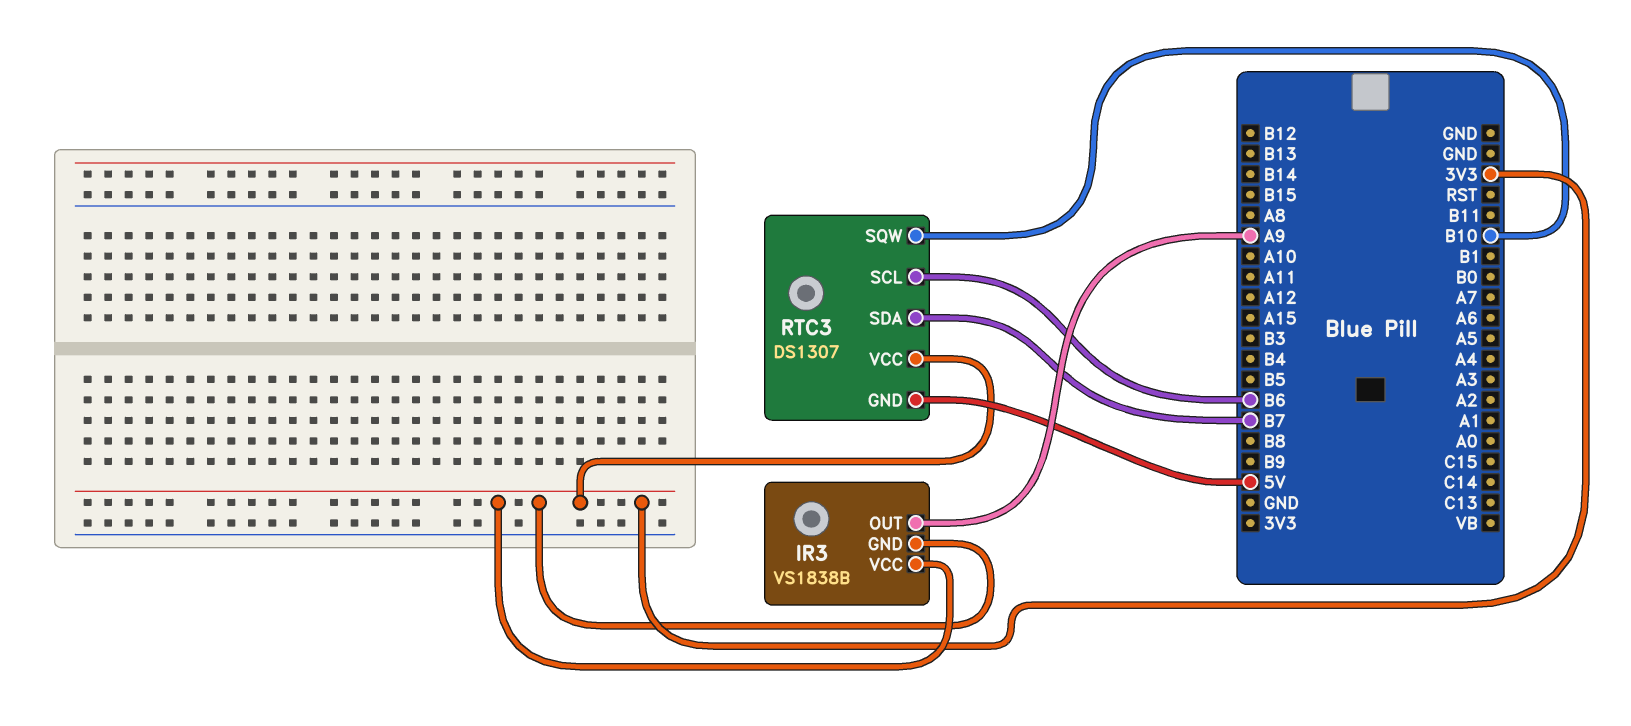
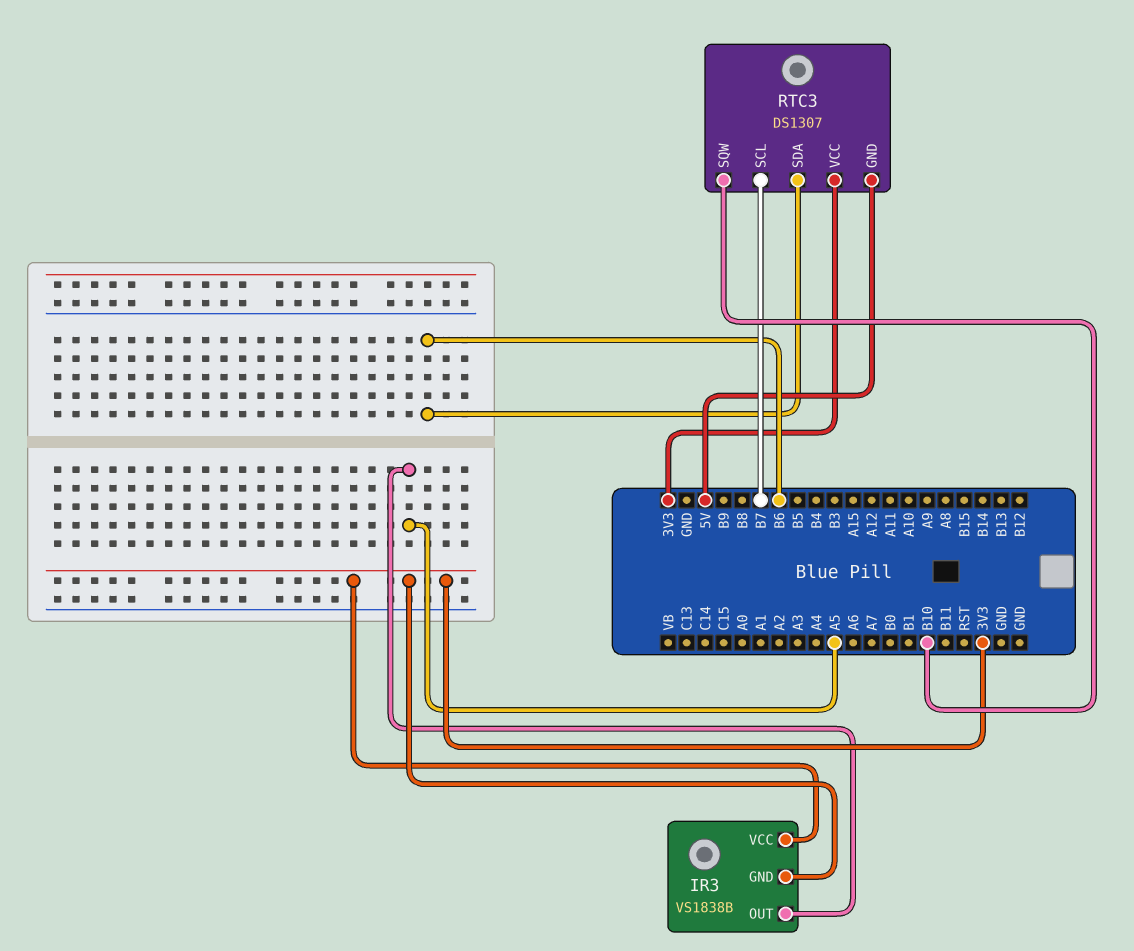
IR3 pin OUT: A9 -> A5
RTC3 pin SCL: B6 -> B7
RTC3 pin SDA: B7 -> B6

